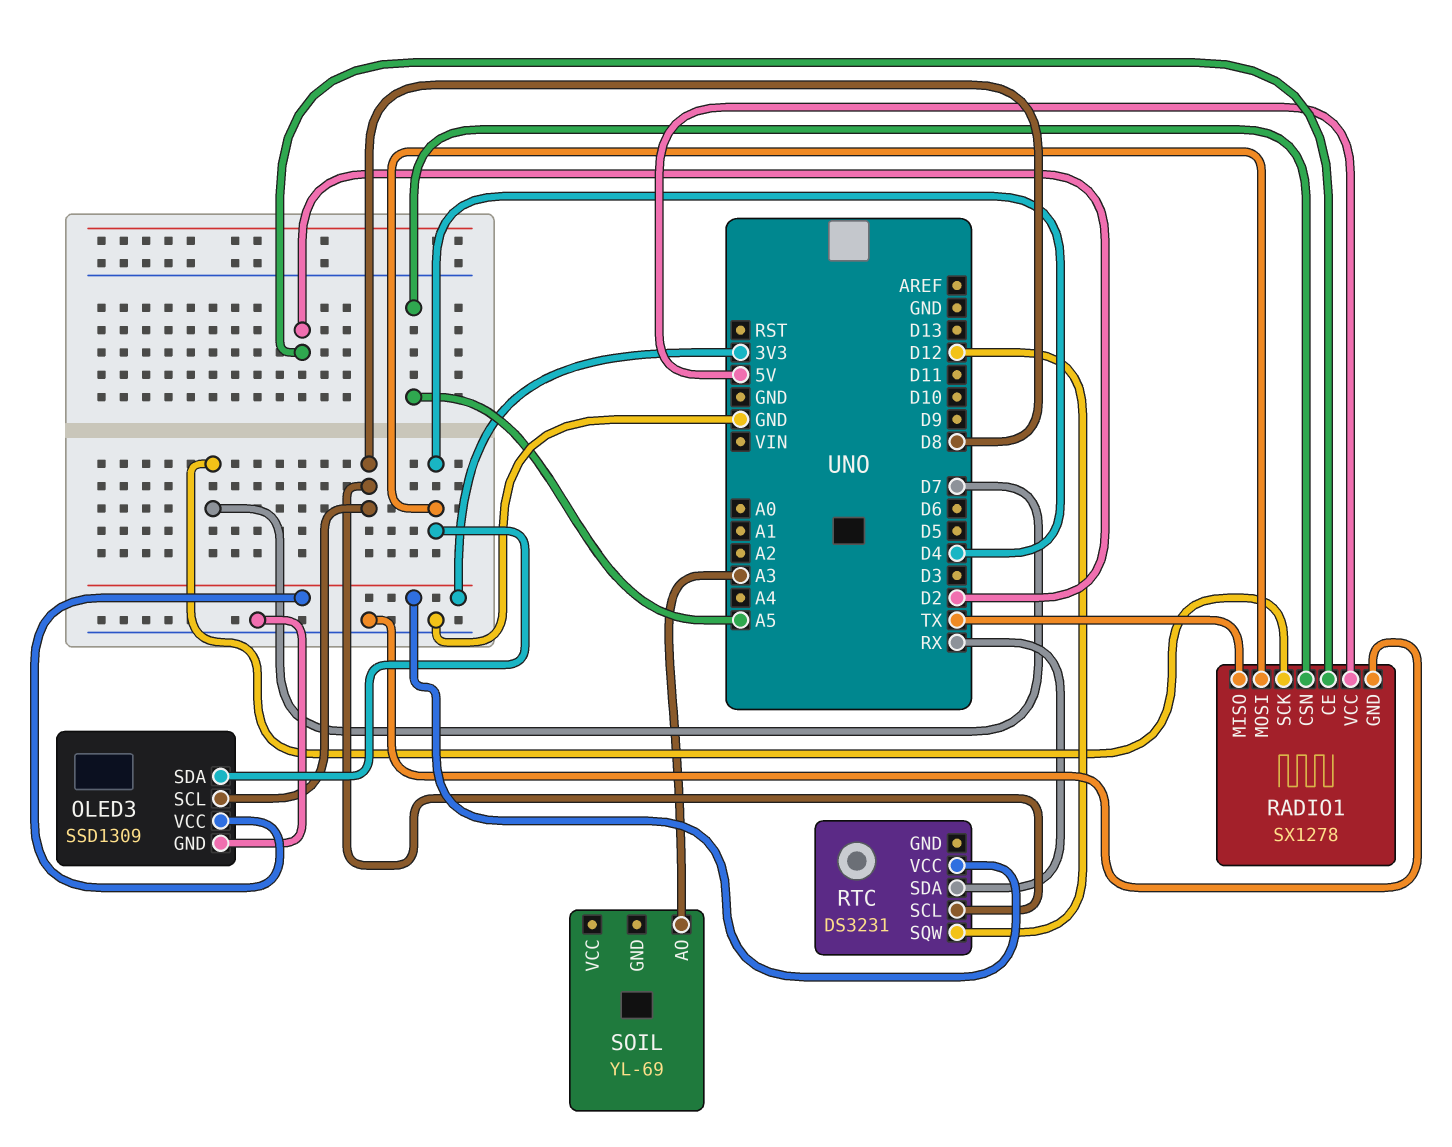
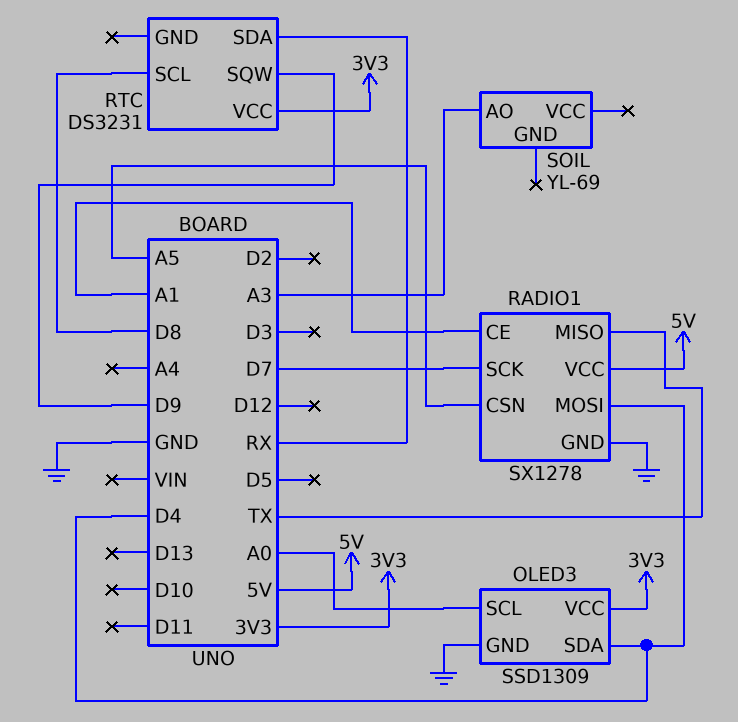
OLED3 pin SCL: D8 -> A0
RADIO1 pin CE: D2 -> A1
RTC pin SQW: D12 -> D9

